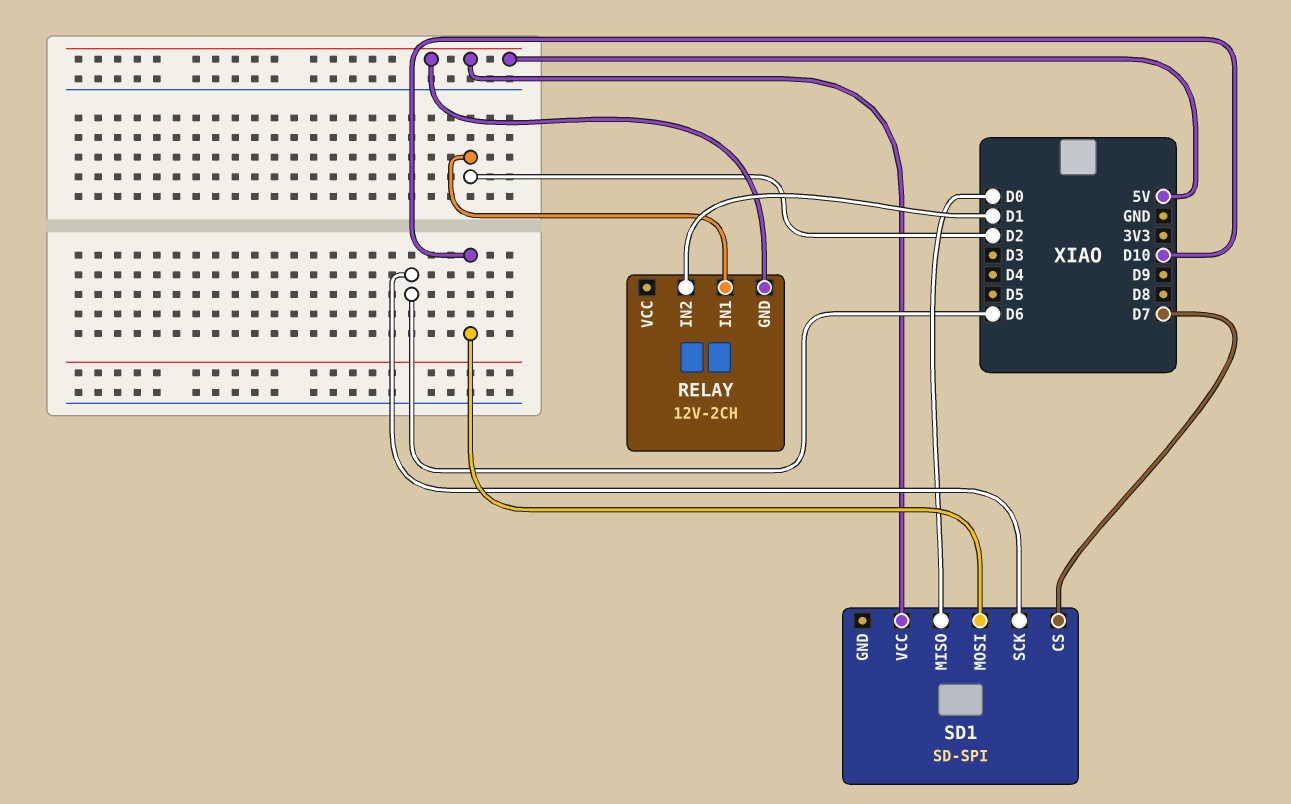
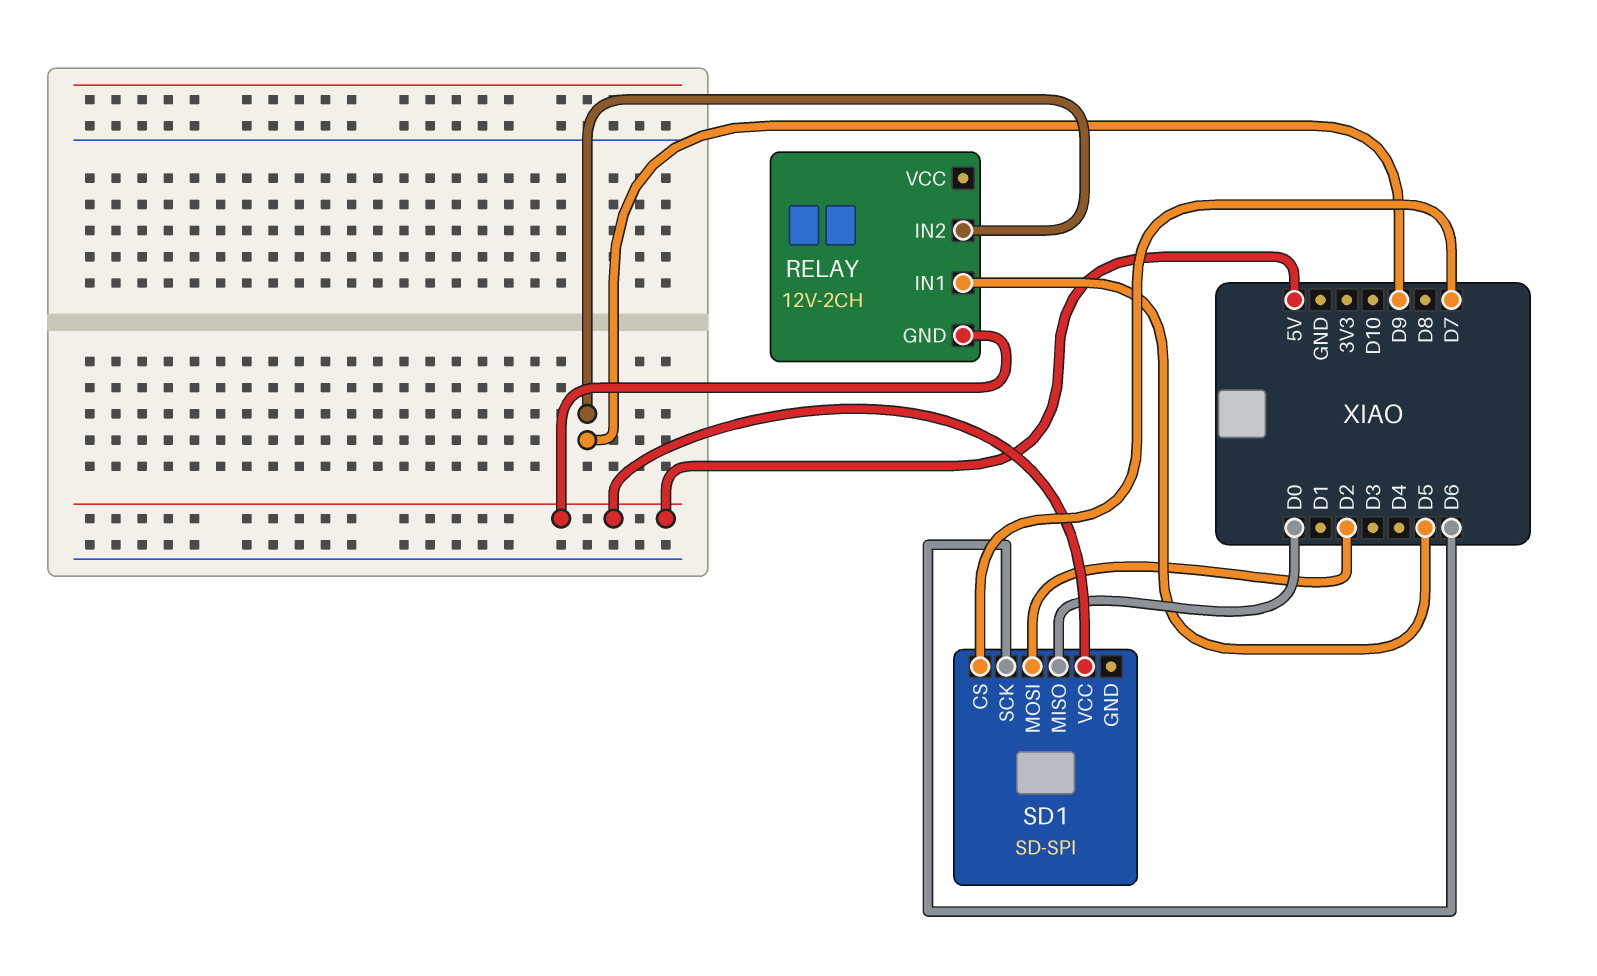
RELAY pin IN1: D2 -> D5
RELAY pin IN2: D1 -> D9
SD1 pin MOSI: D10 -> D2

